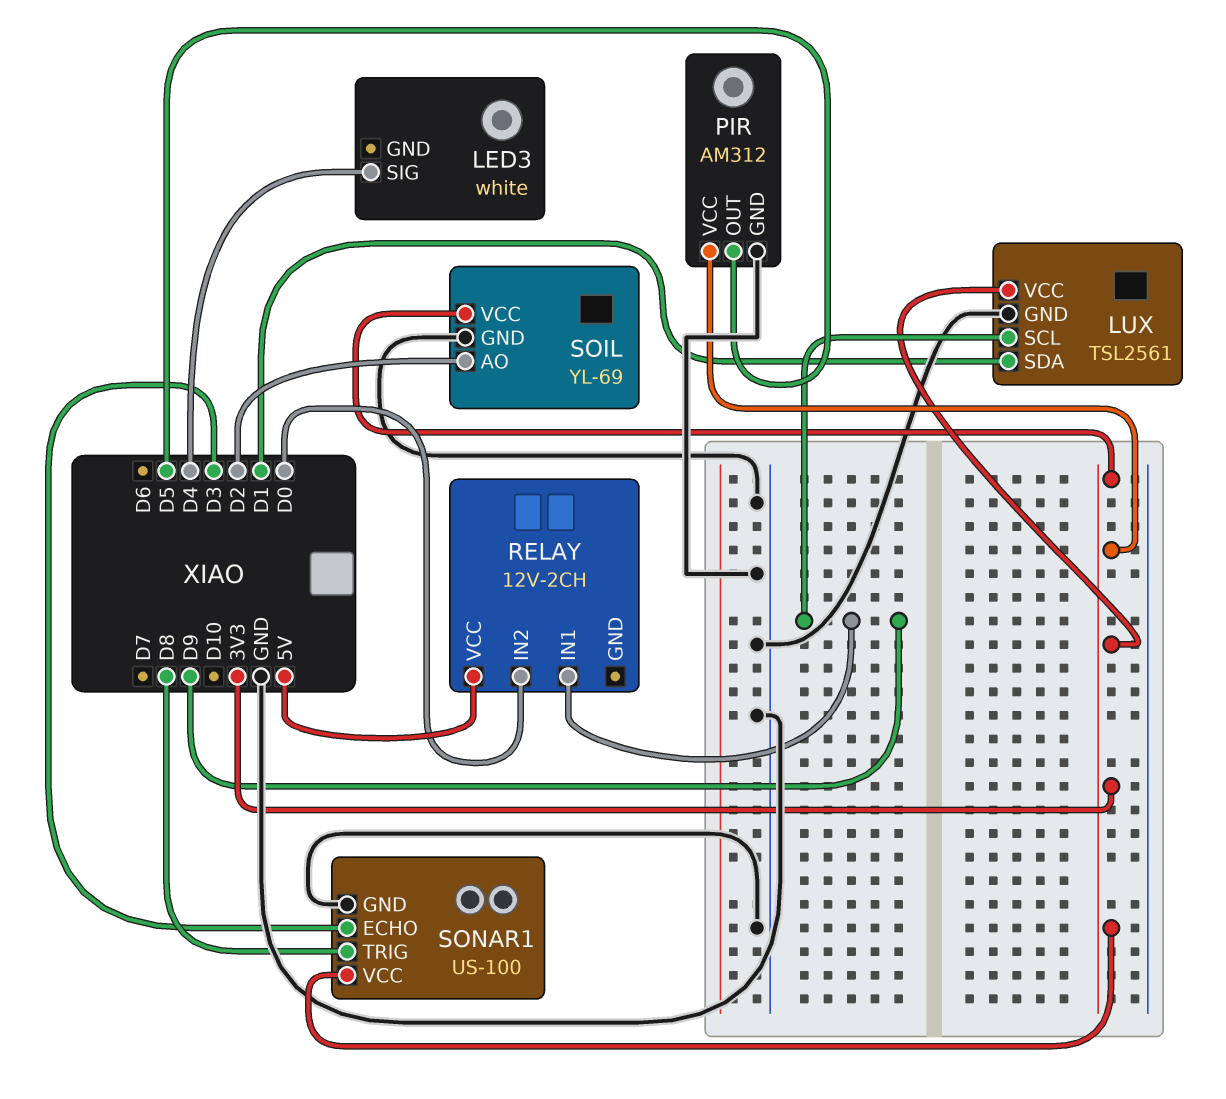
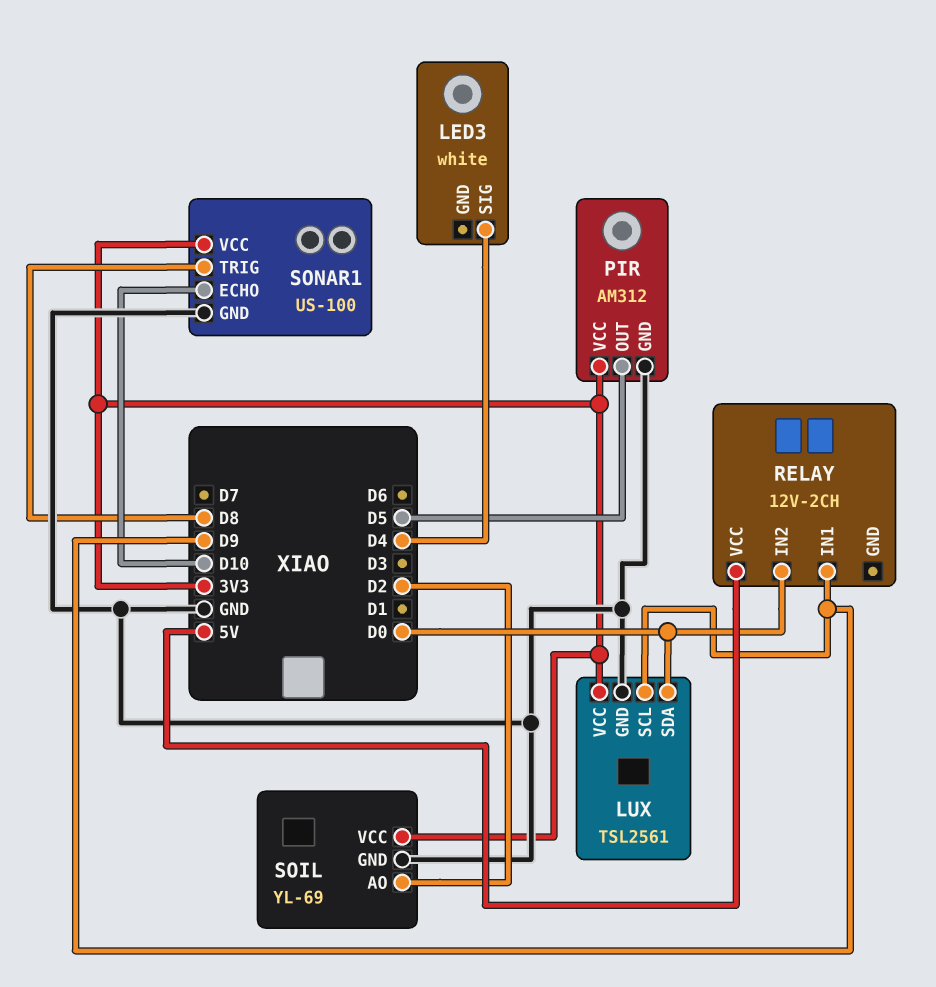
LUX pin SDA: D1 -> D0
SONAR1 pin ECHO: D3 -> D10

